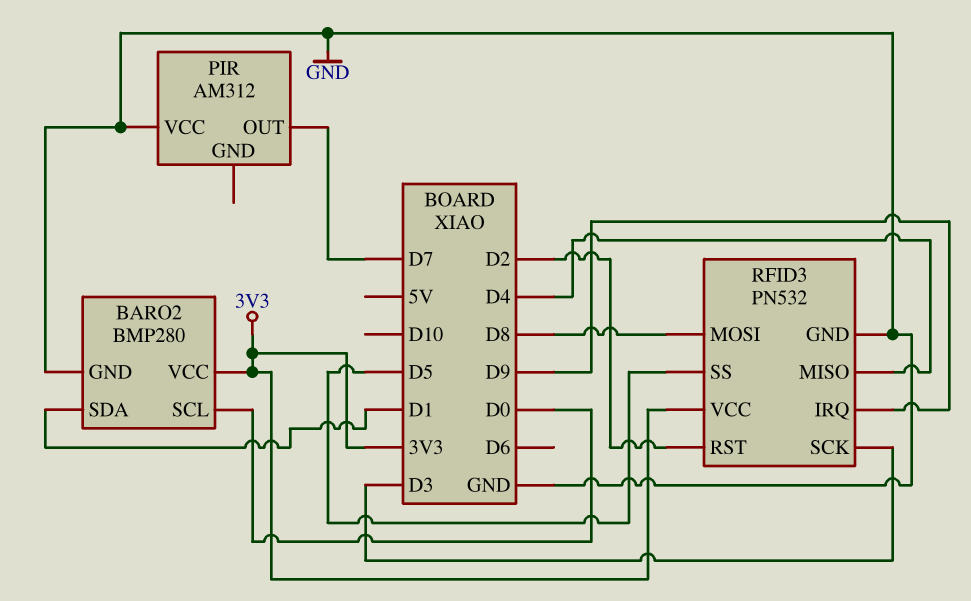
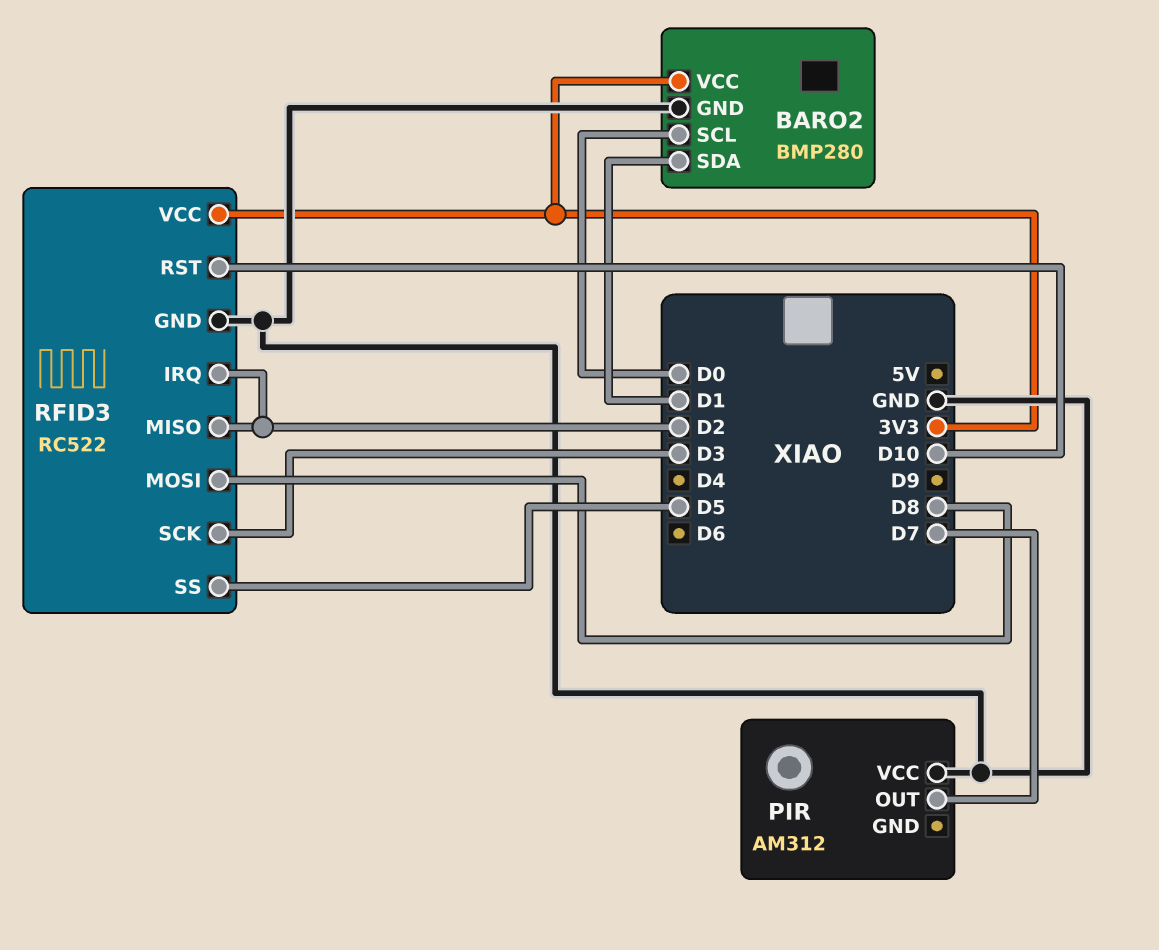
RFID3: PN532 -> RC522
RFID3 pin IRQ: D9 -> D2
RFID3 pin MISO: D4 -> D2
RFID3 pin RST: D2 -> D10

